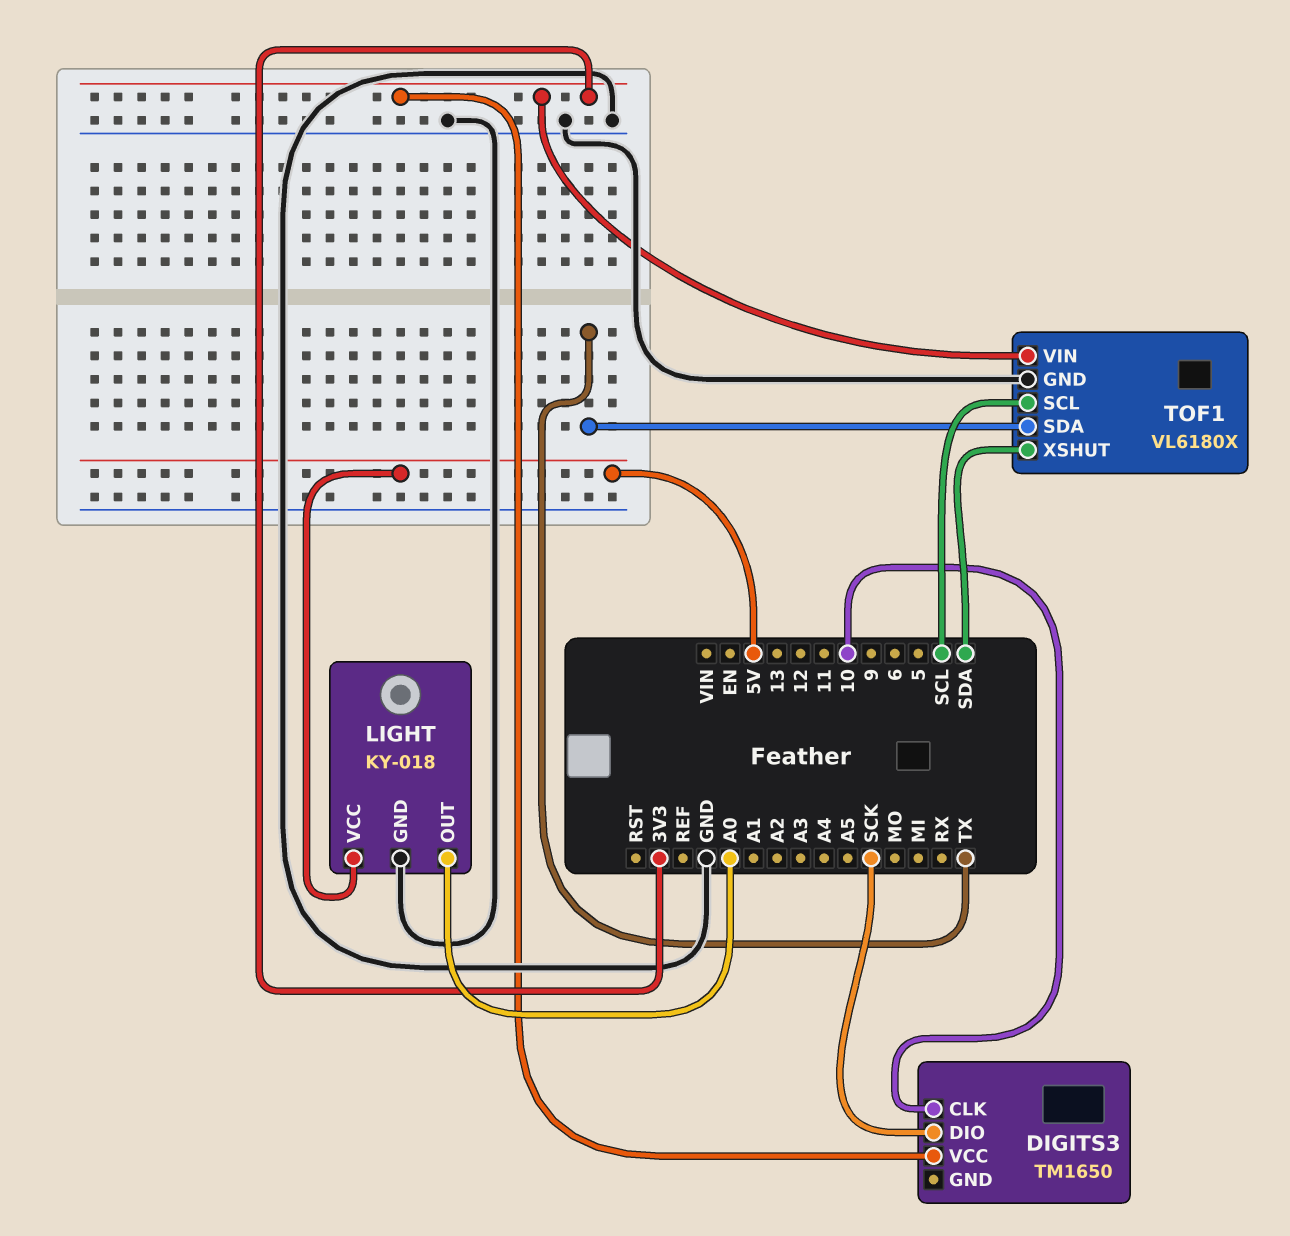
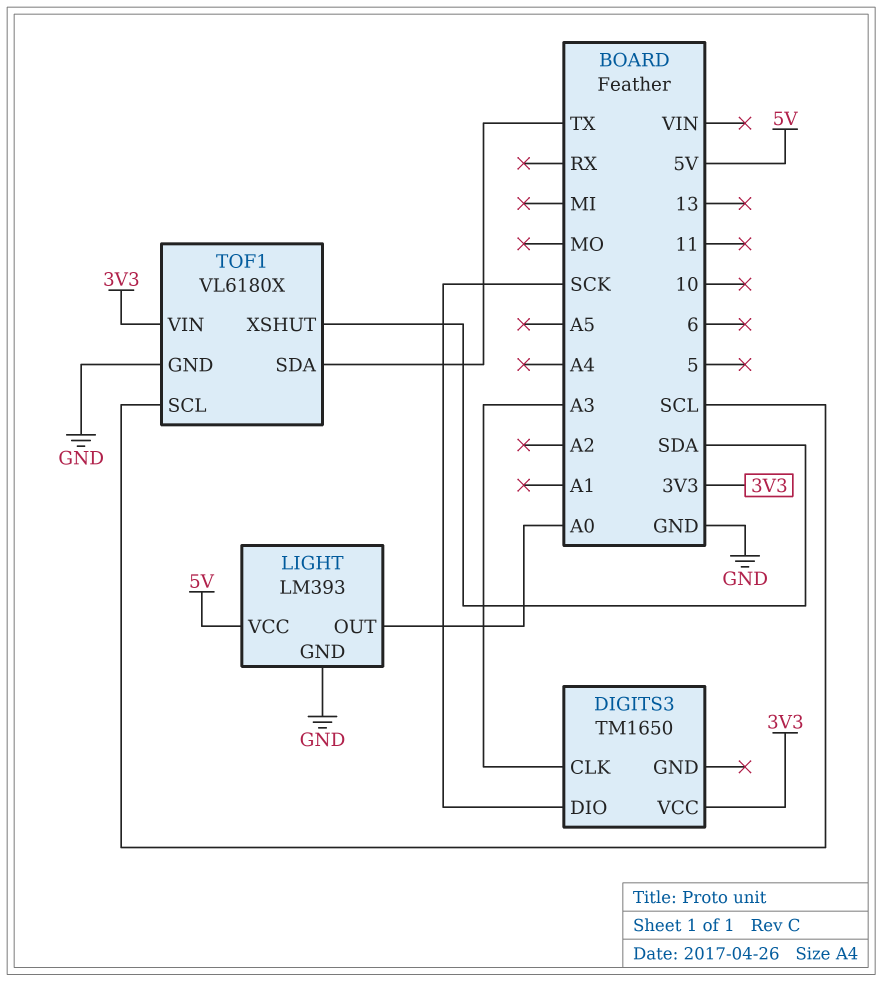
DIGITS3 pin CLK: 10 -> A3
LIGHT: KY-018 -> LM393

